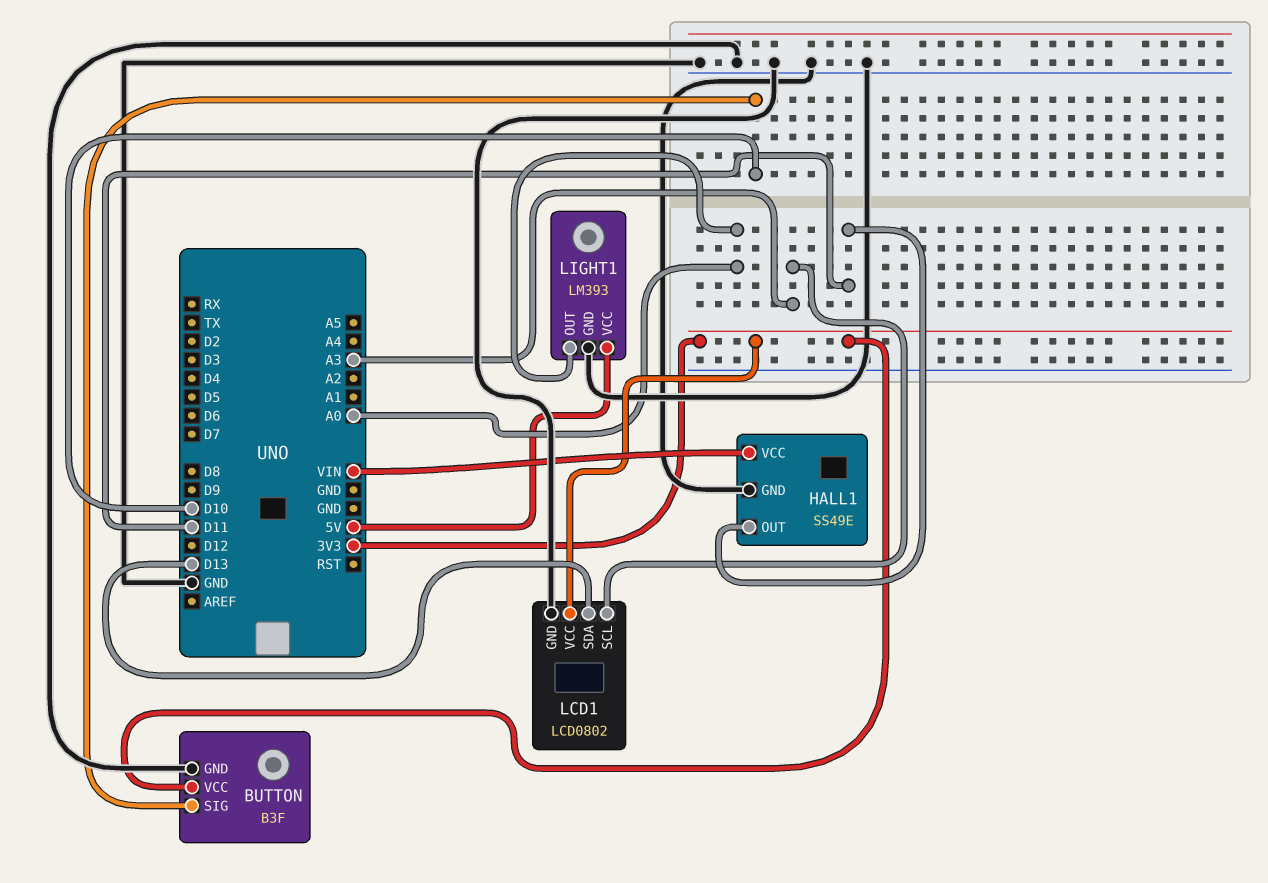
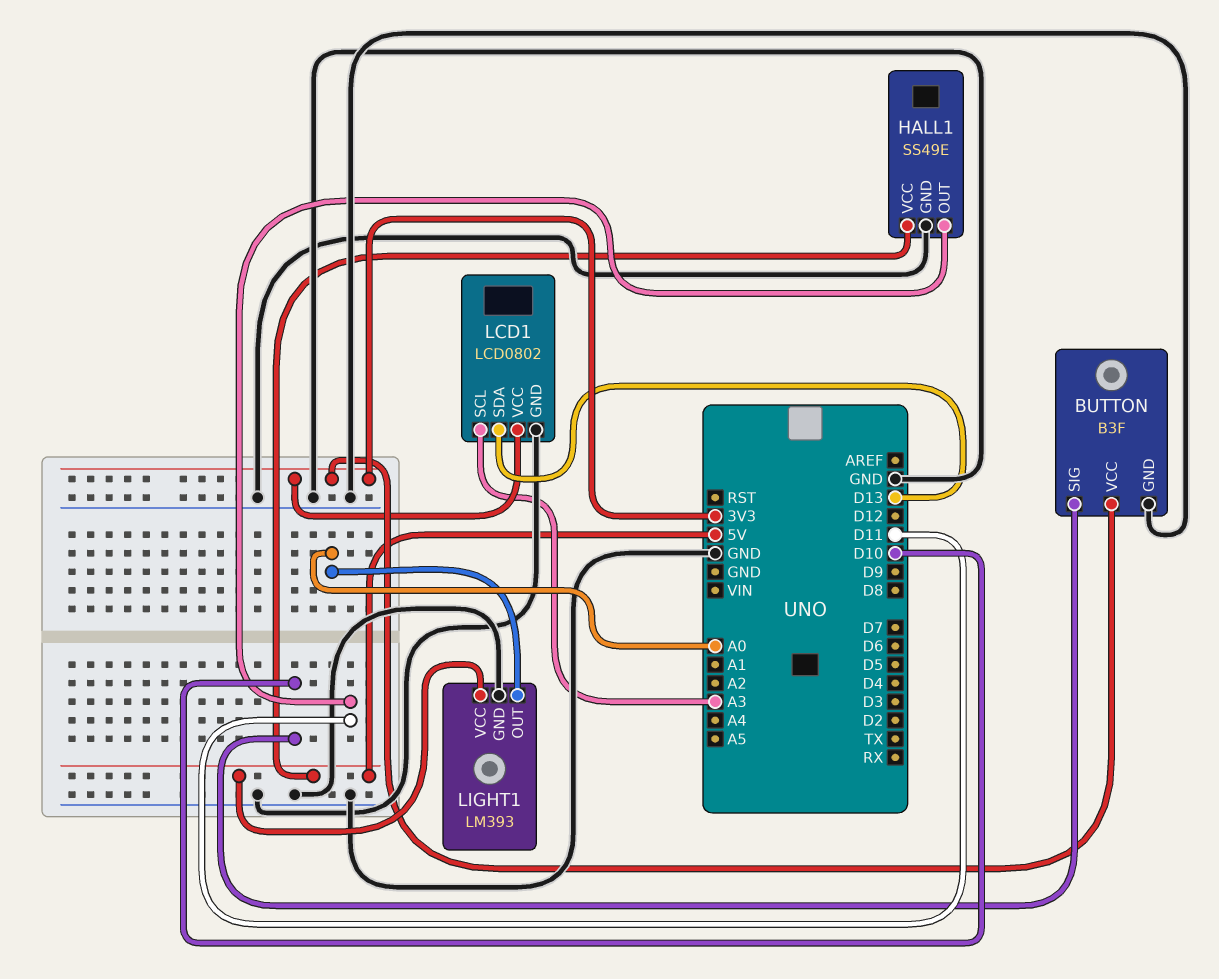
HALL1 pin VCC: VIN -> 5V

